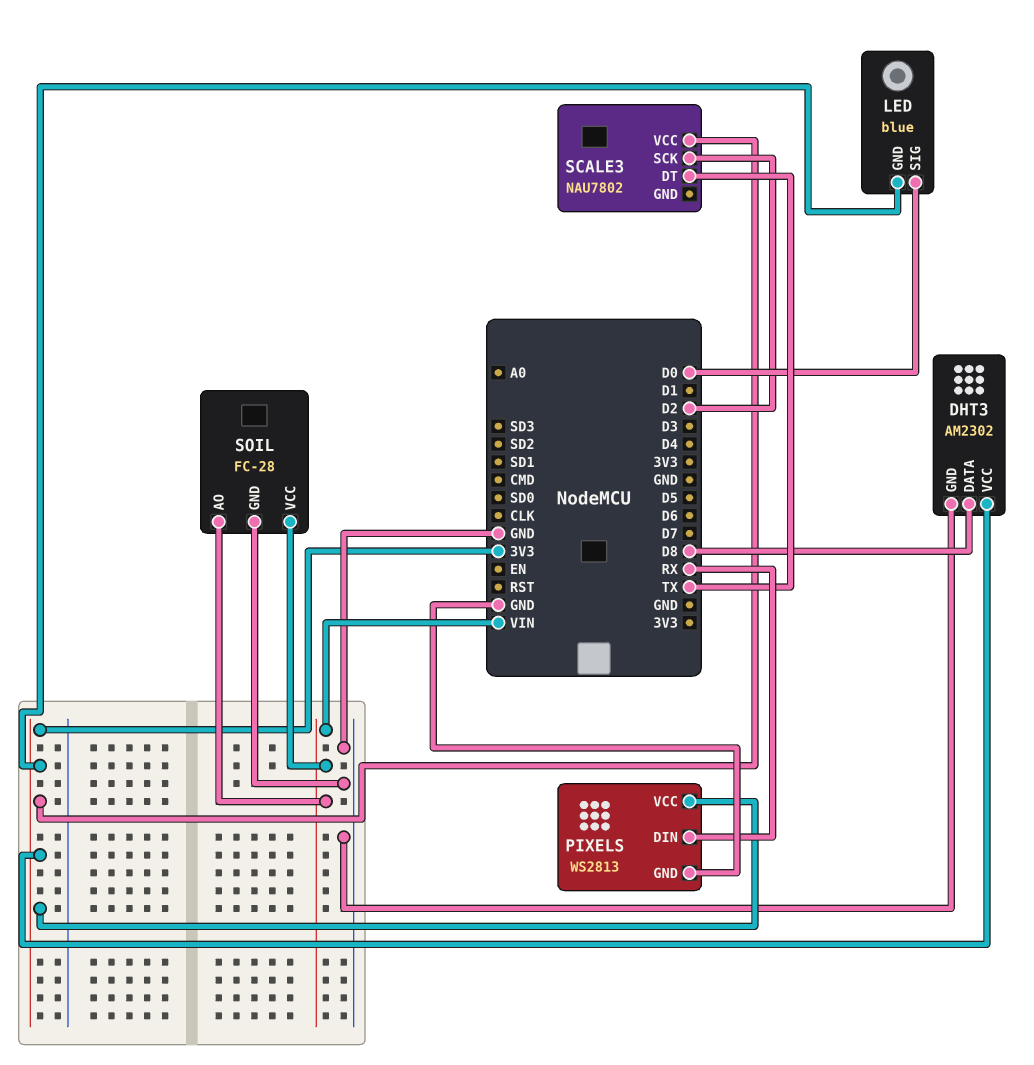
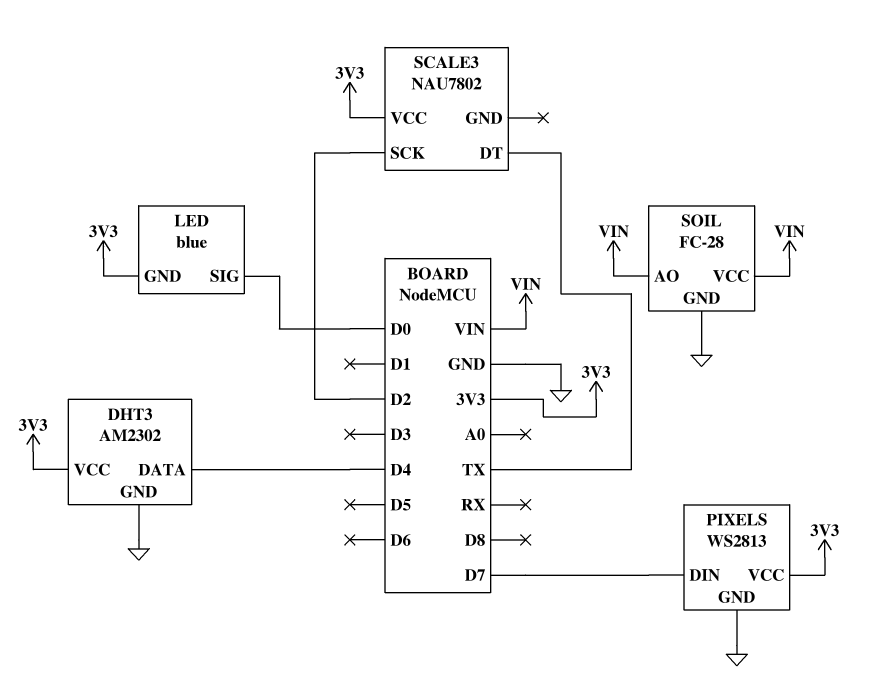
DHT3 pin DATA: D8 -> D4
PIXELS pin DIN: RX -> D7

